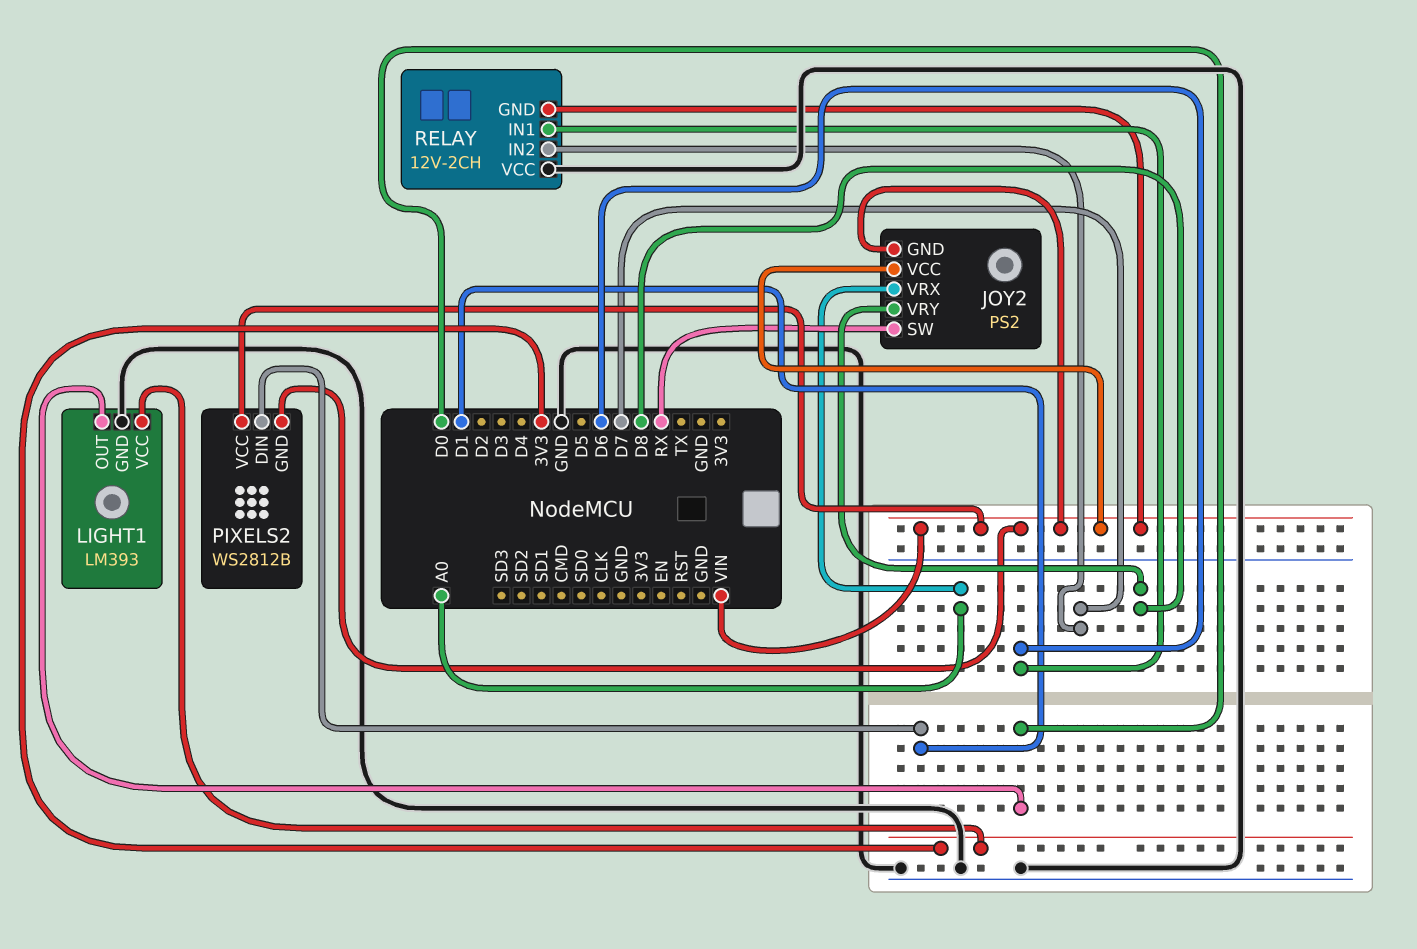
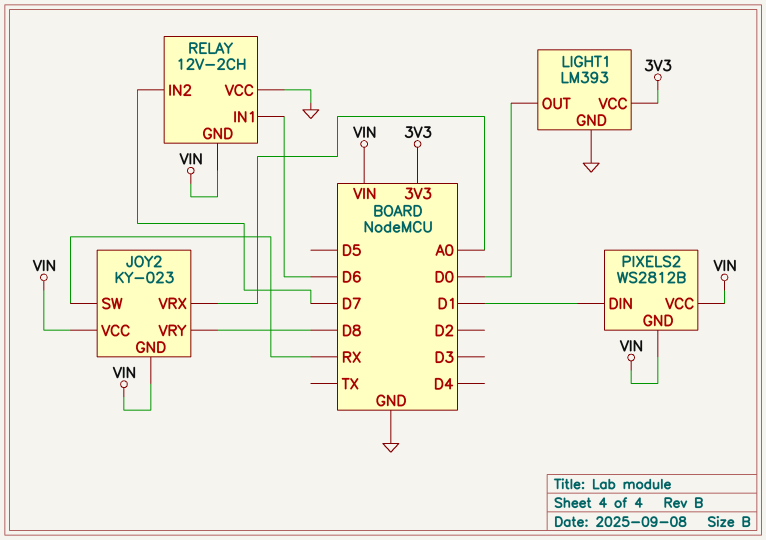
JOY2: PS2 -> KY-023

